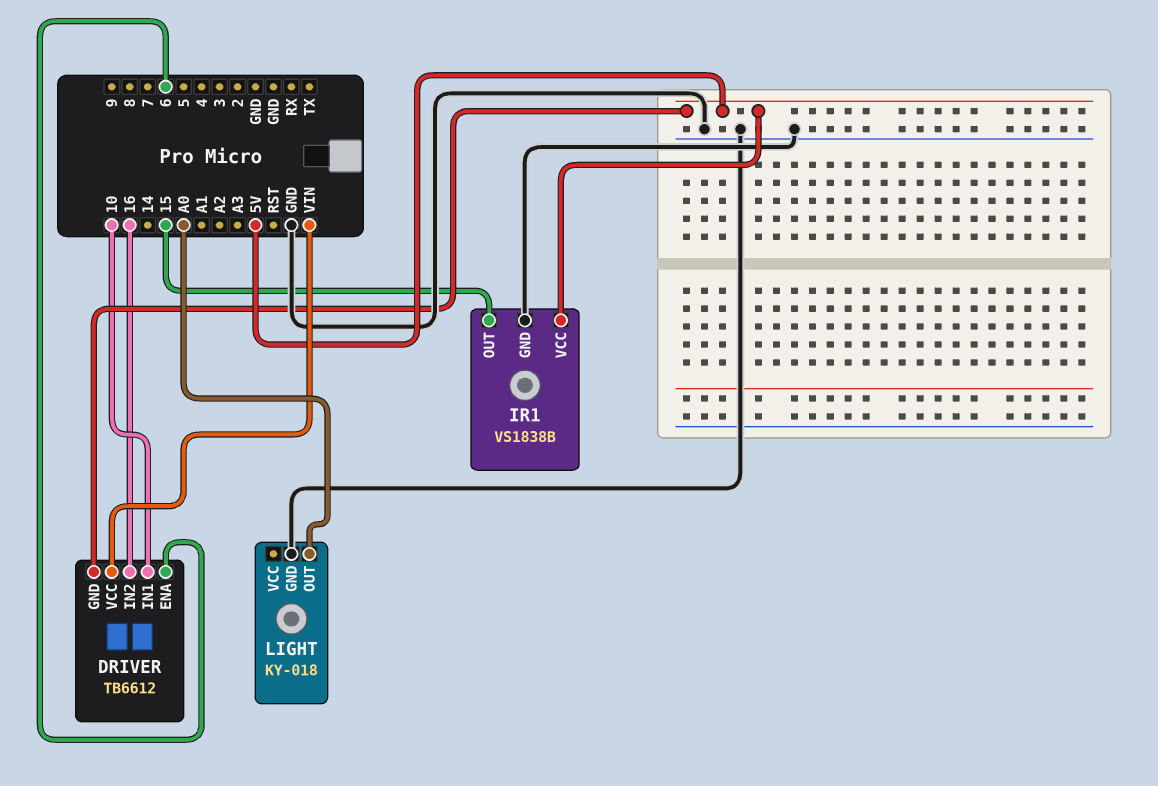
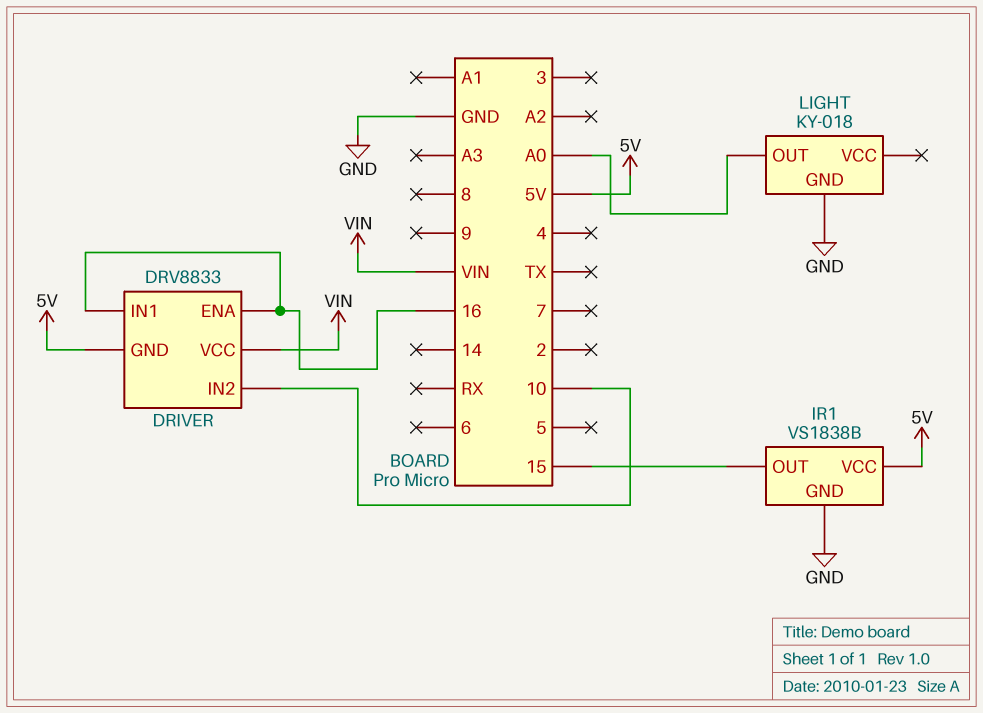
DRIVER: TB6612 -> DRV8833
DRIVER pin ENA: 6 -> 16
DRIVER pin IN1: 10 -> 16
DRIVER pin IN2: 16 -> 10

